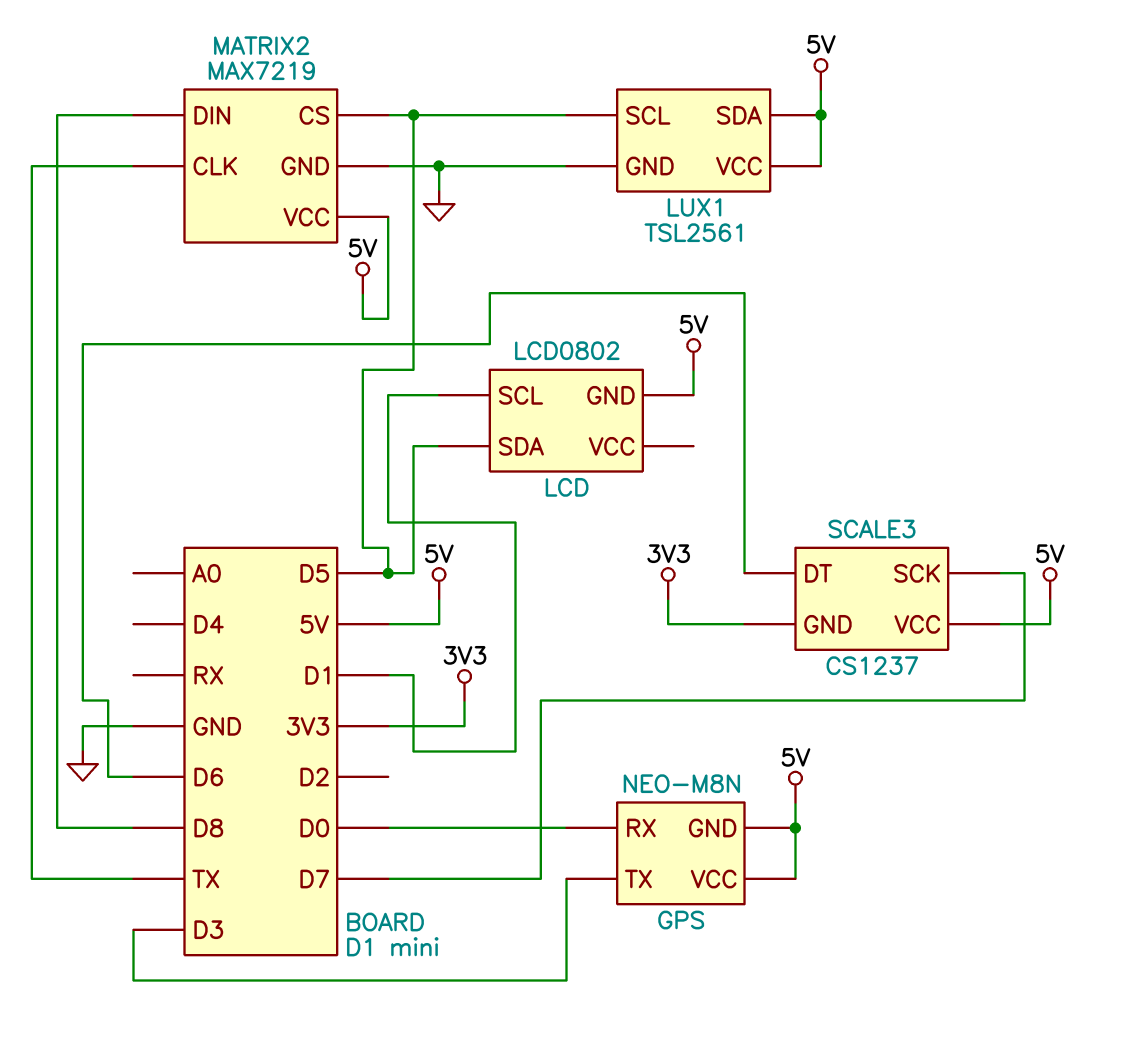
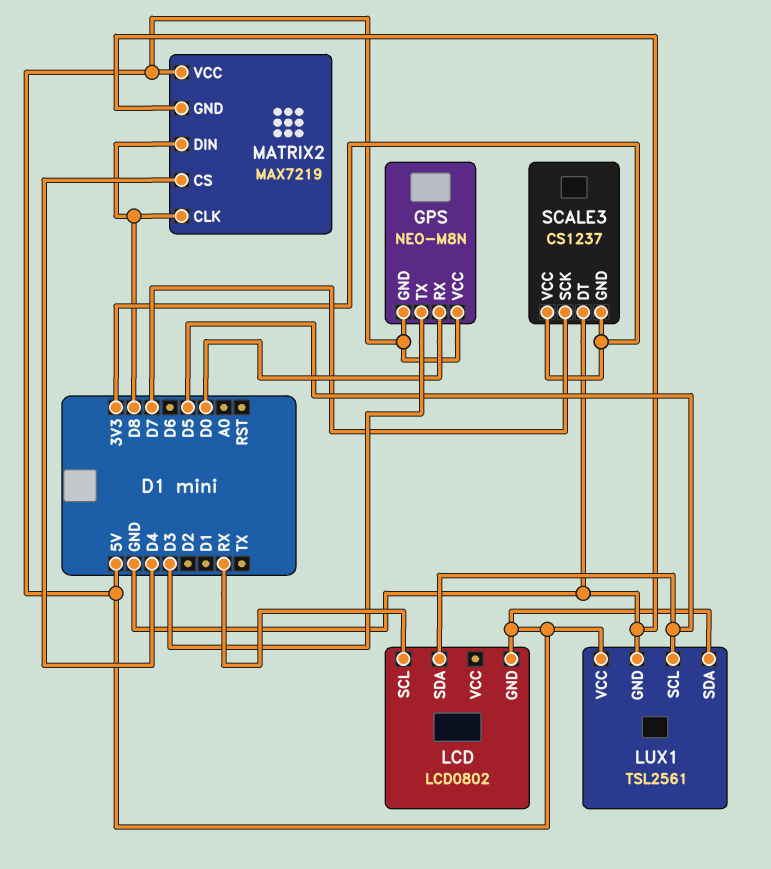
LCD pin SCL: D1 -> RX
MATRIX2 pin CLK: TX -> D8
MATRIX2 pin CS: D5 -> D4
SCALE3 pin DT: D6 -> GND
SCALE3 pin VCC: 5V -> 3V3

